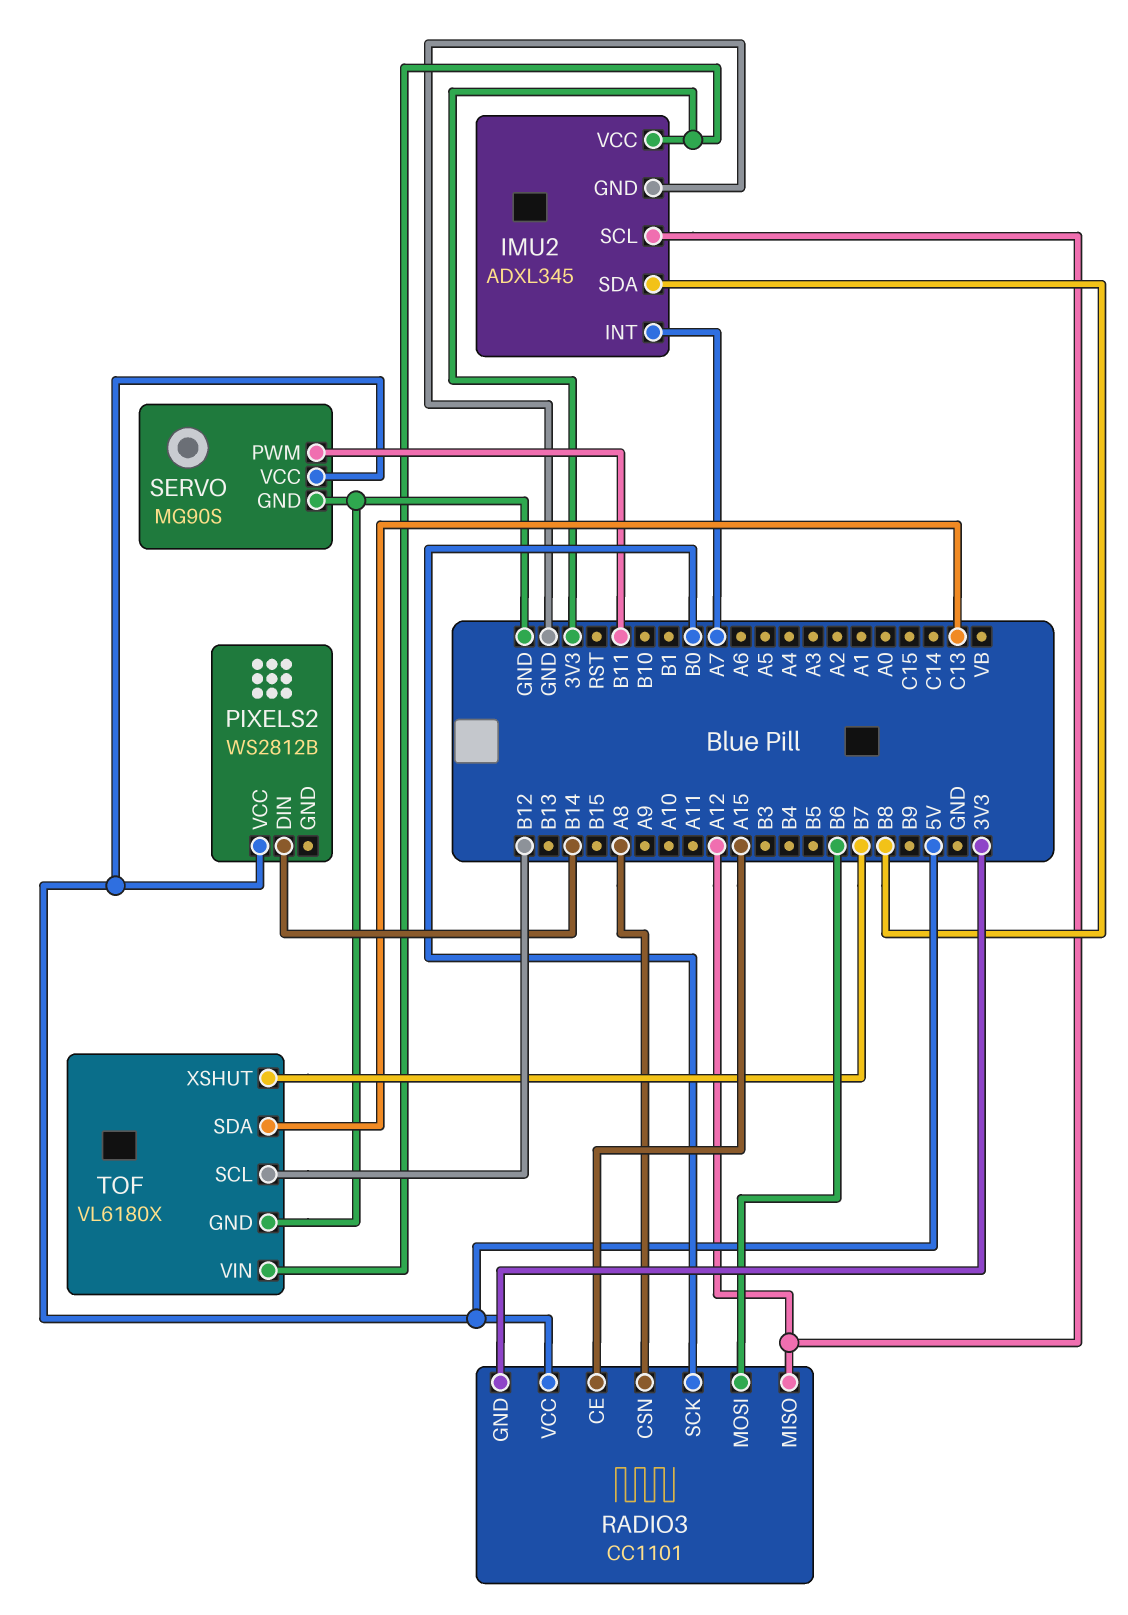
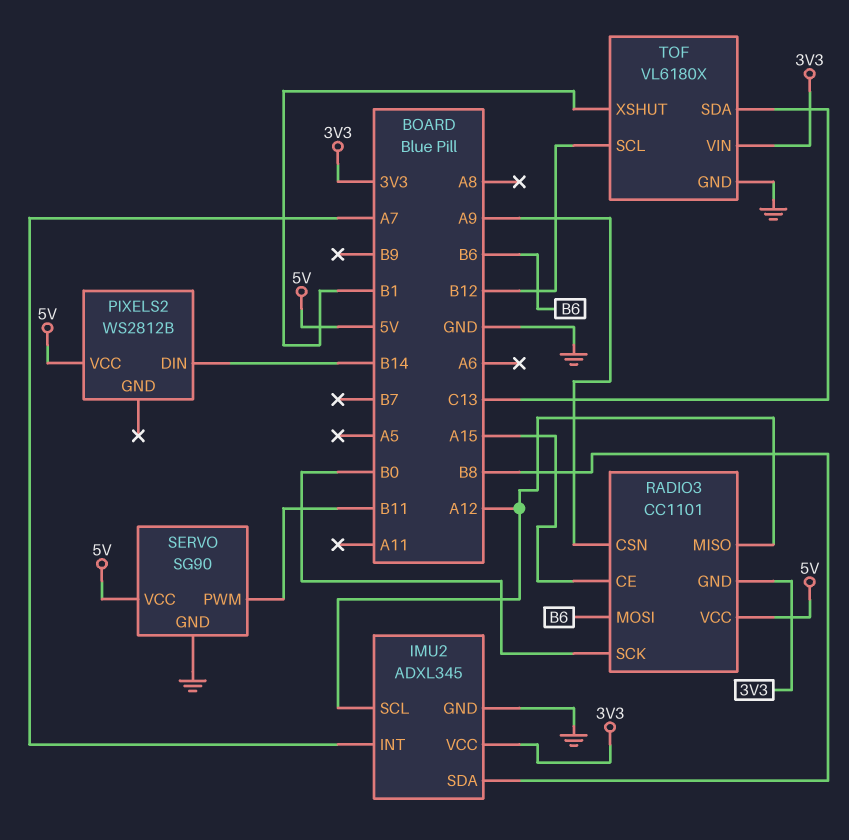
RADIO3 pin CSN: A8 -> A9
SERVO: MG90S -> SG90
TOF pin XSHUT: B7 -> B1

